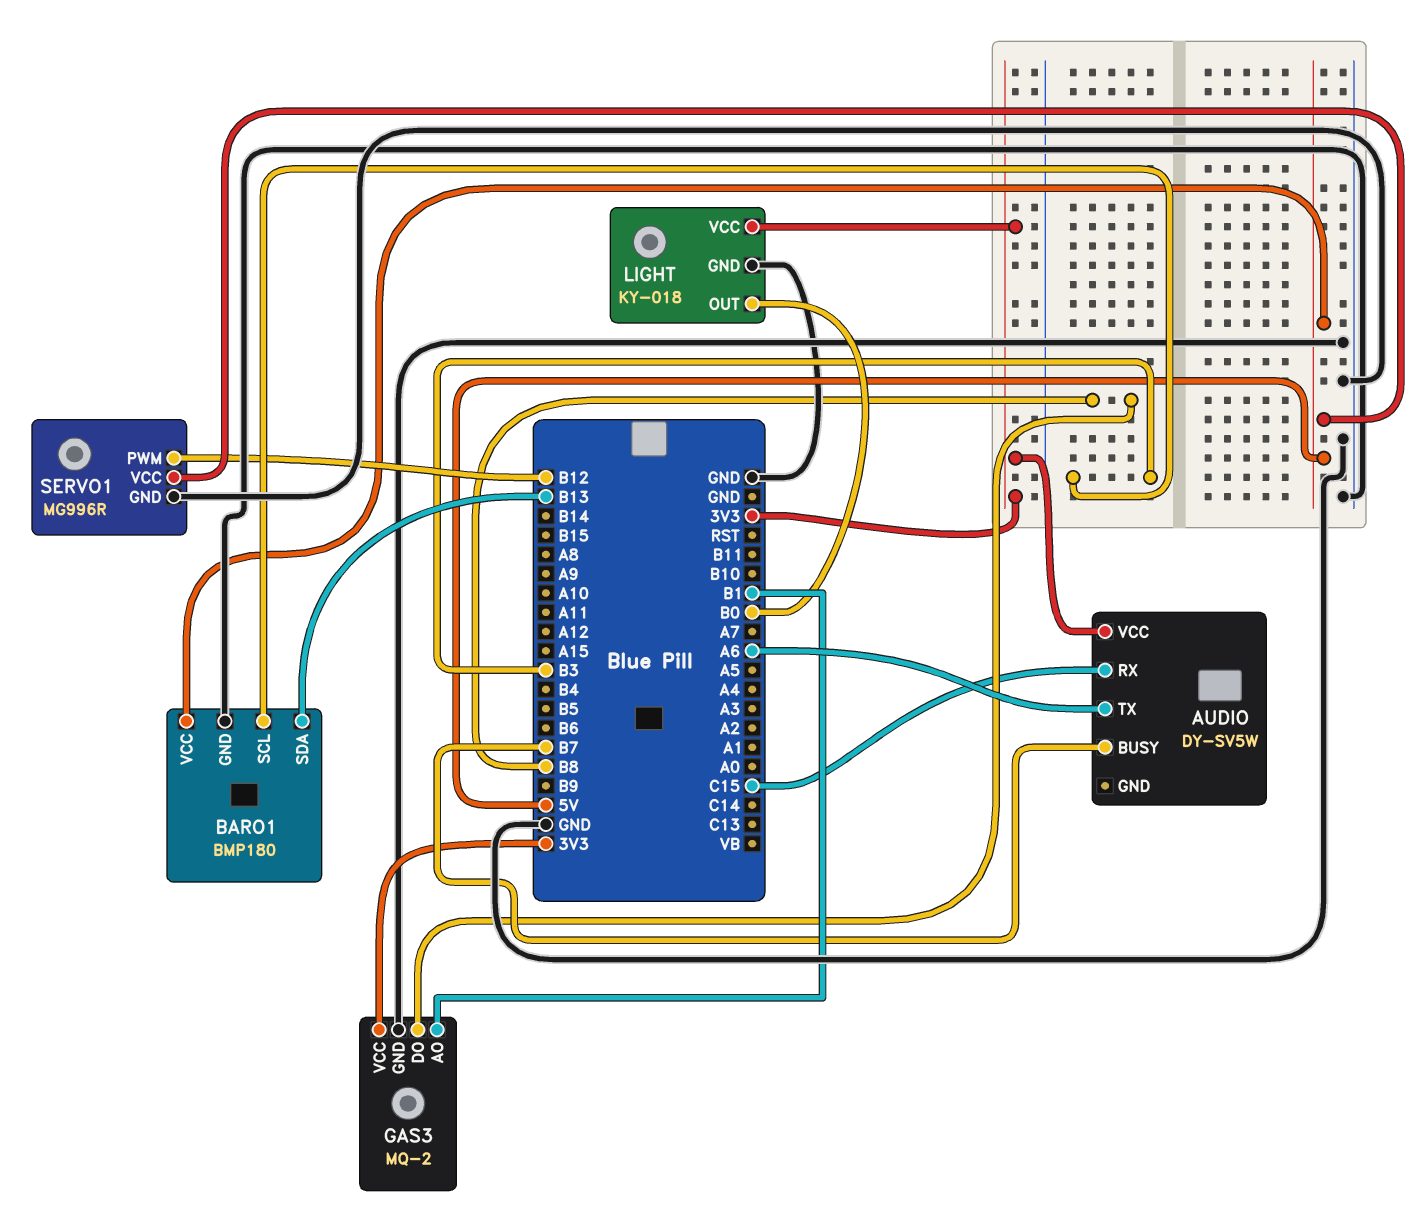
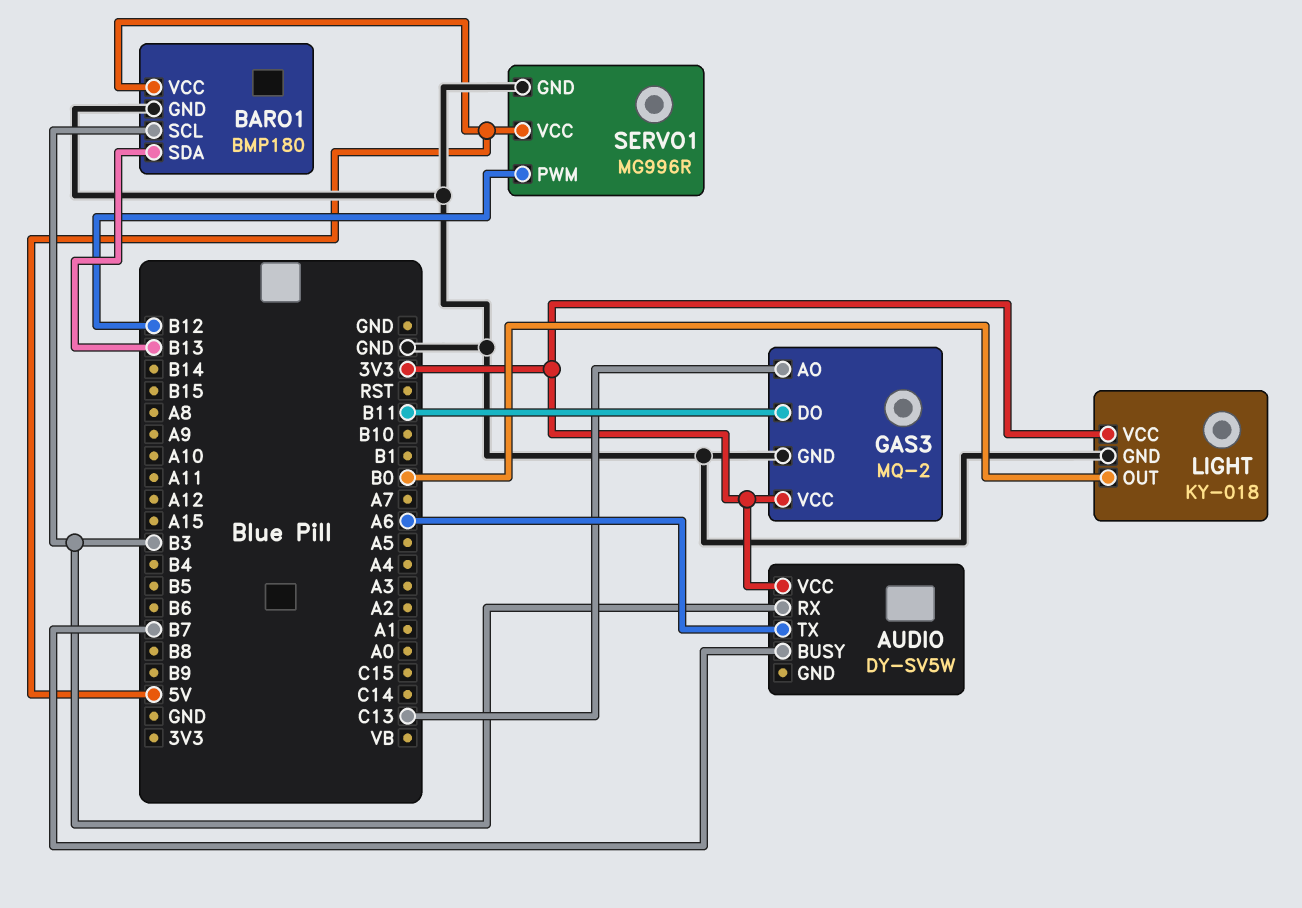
AUDIO pin RX: C15 -> B3
GAS3 pin AO: B1 -> C13
GAS3 pin DO: B8 -> B11

